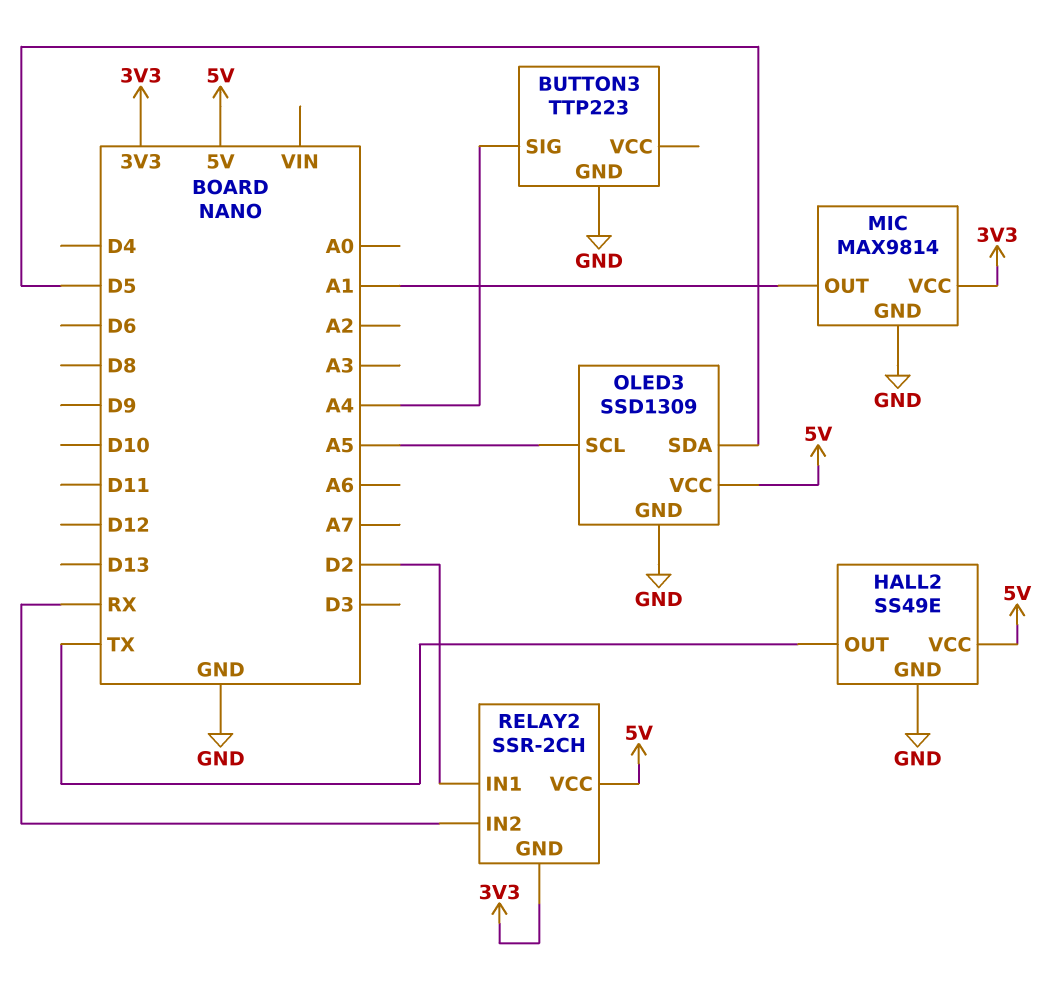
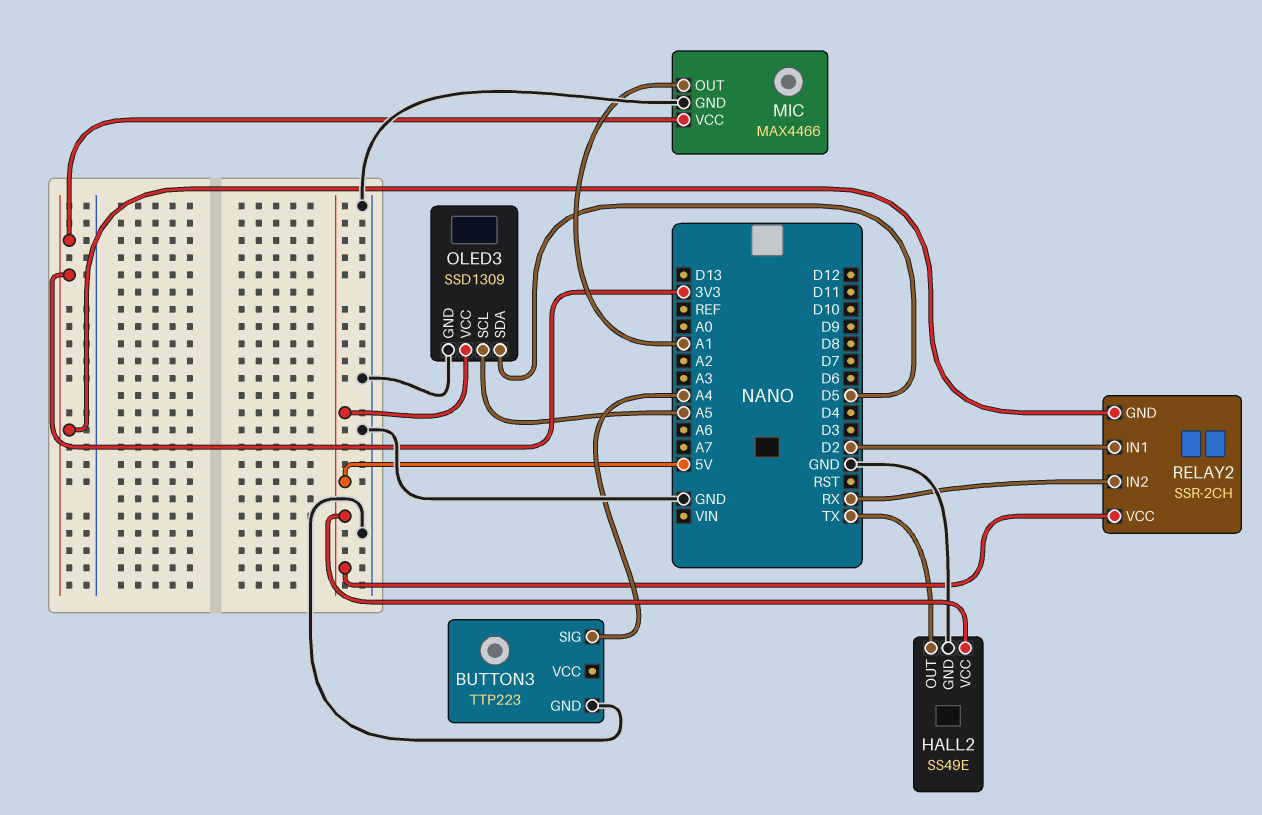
MIC: MAX9814 -> MAX4466

